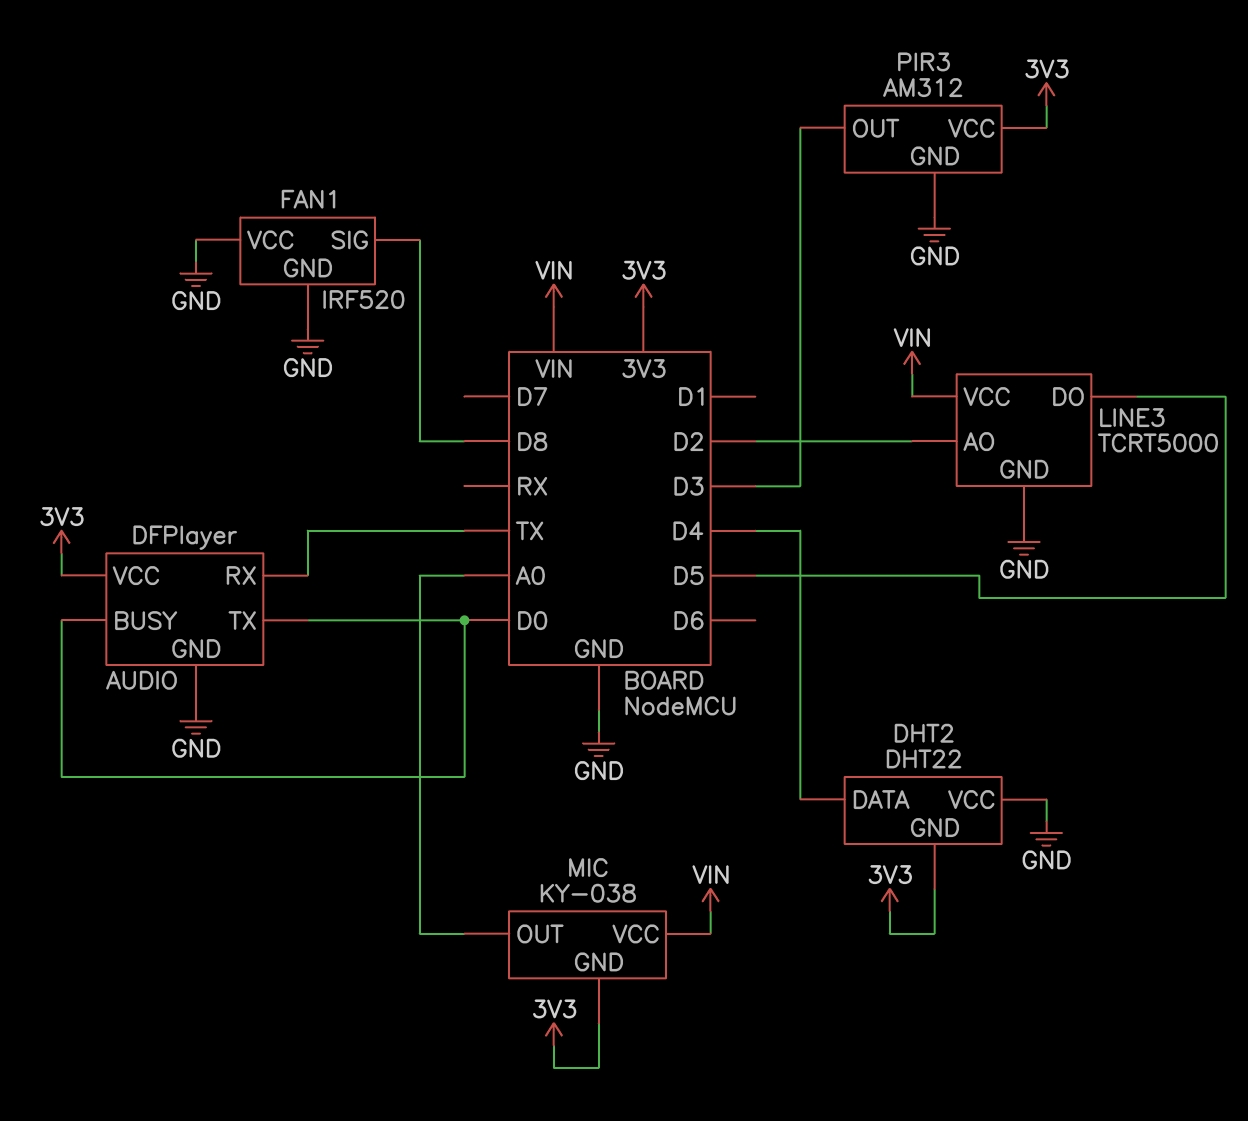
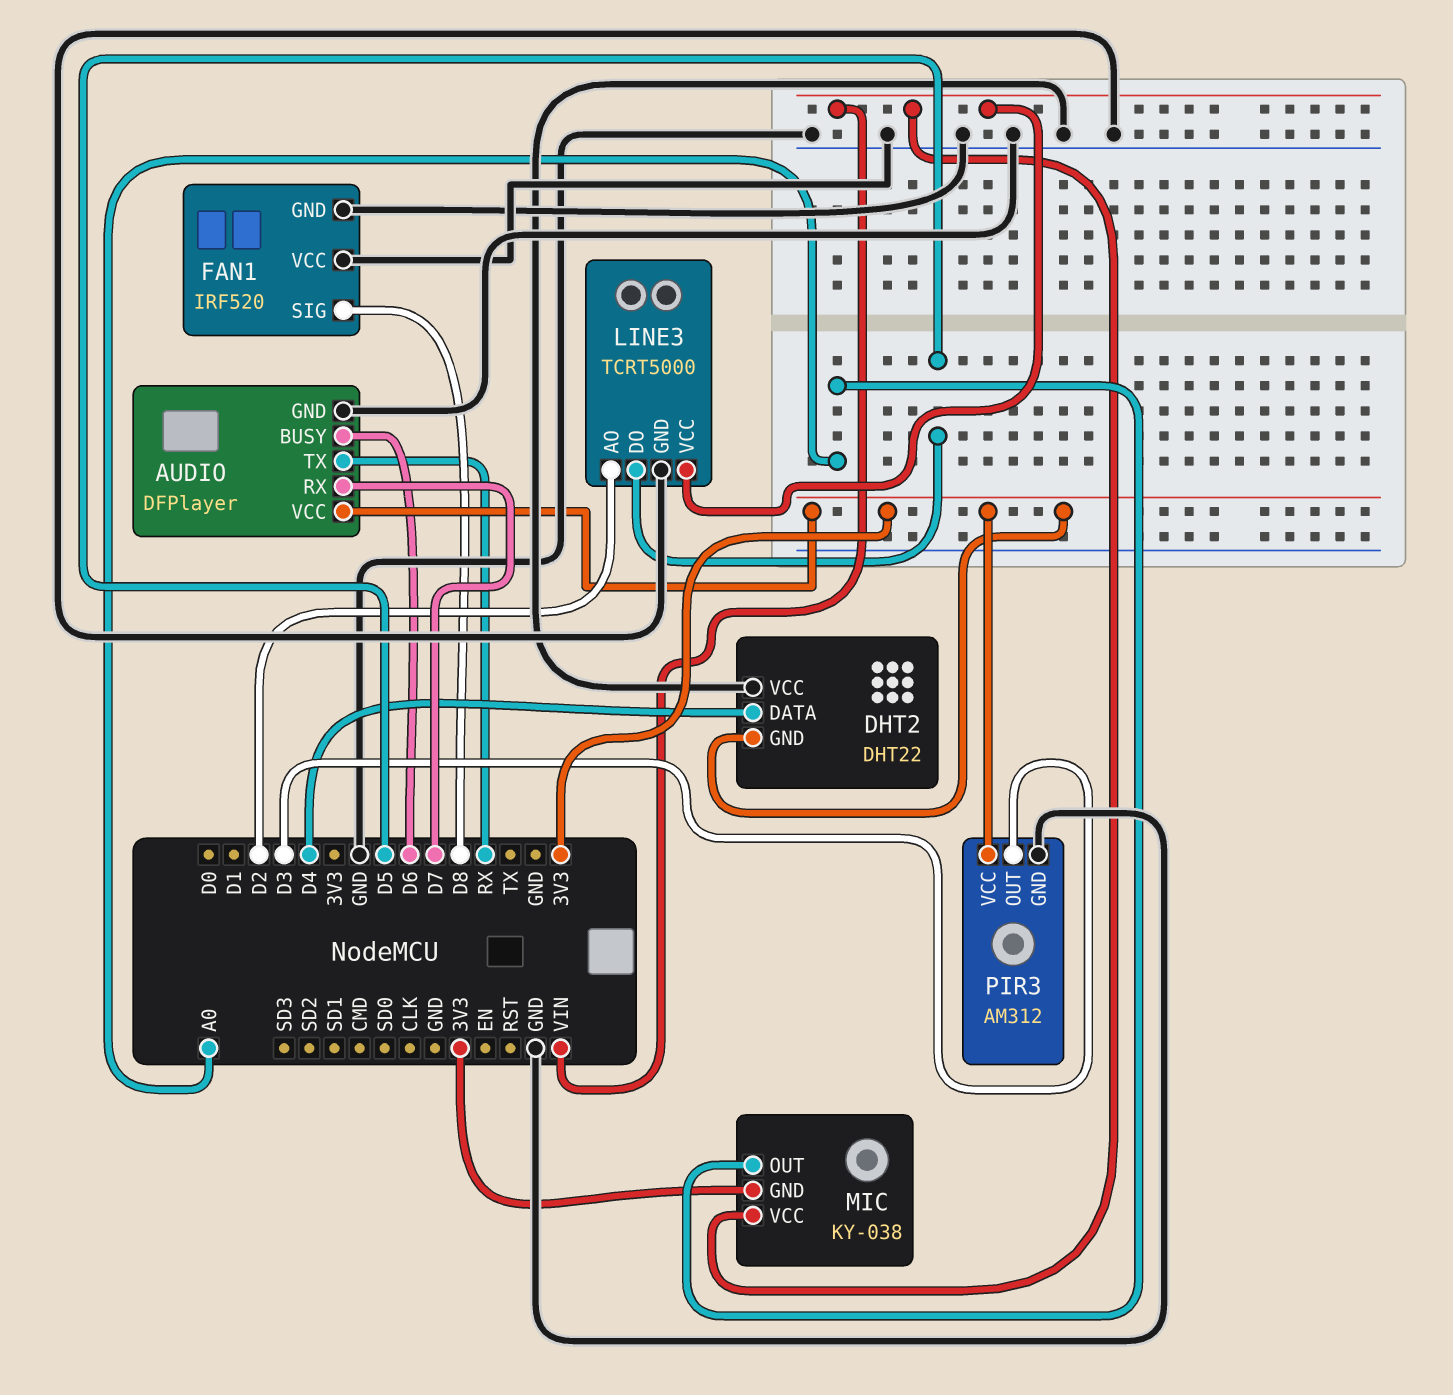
AUDIO pin BUSY: D0 -> D6
AUDIO pin RX: TX -> D7
AUDIO pin TX: D0 -> RX

